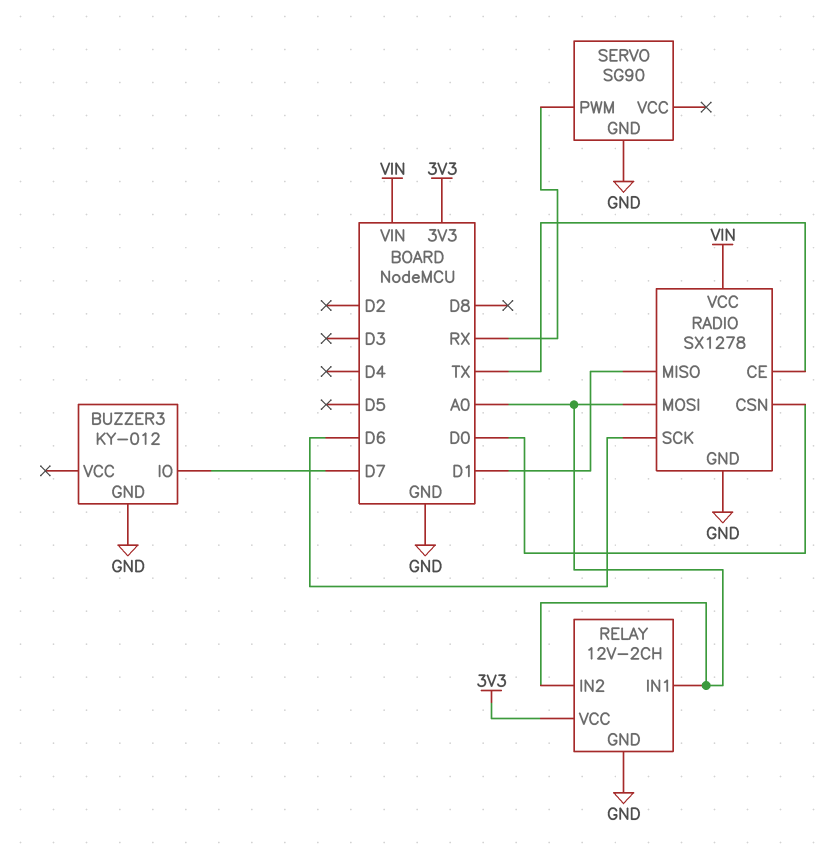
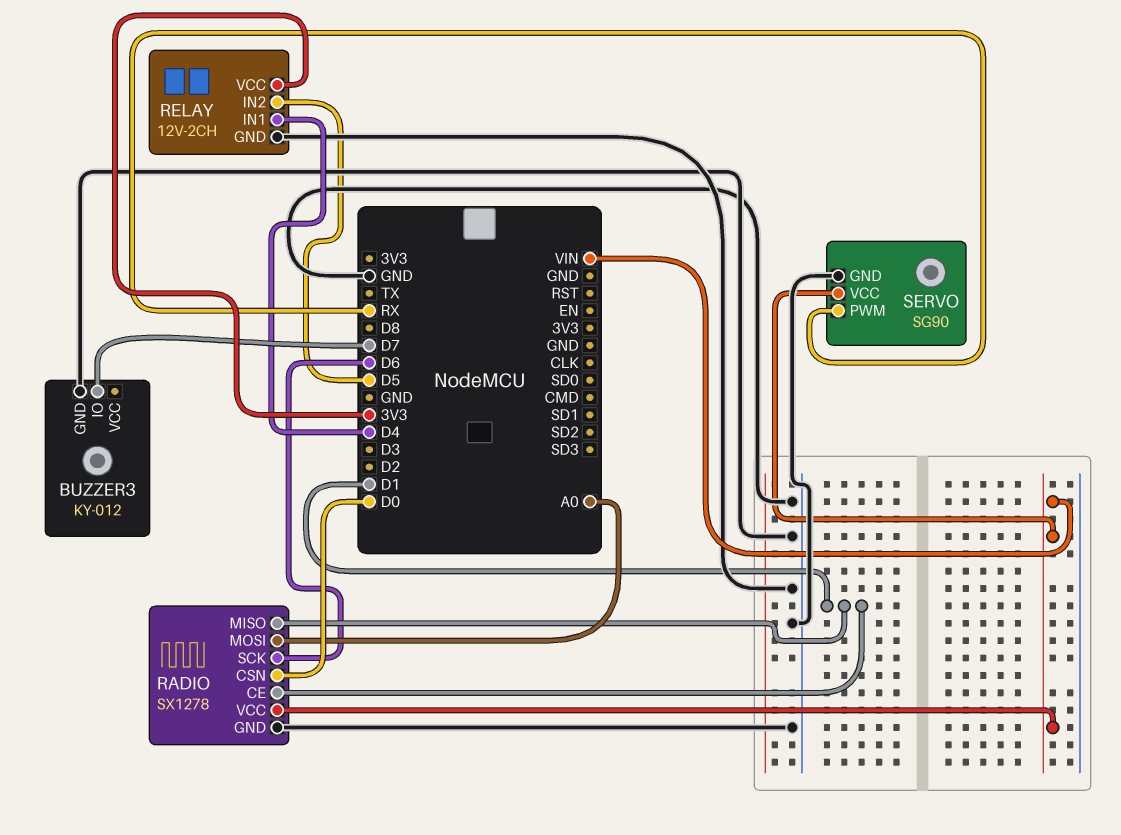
RADIO pin CE: TX -> D1
RELAY pin IN1: A0 -> D4
RELAY pin IN2: A0 -> D5
SERVO pin VCC: none -> VIN

